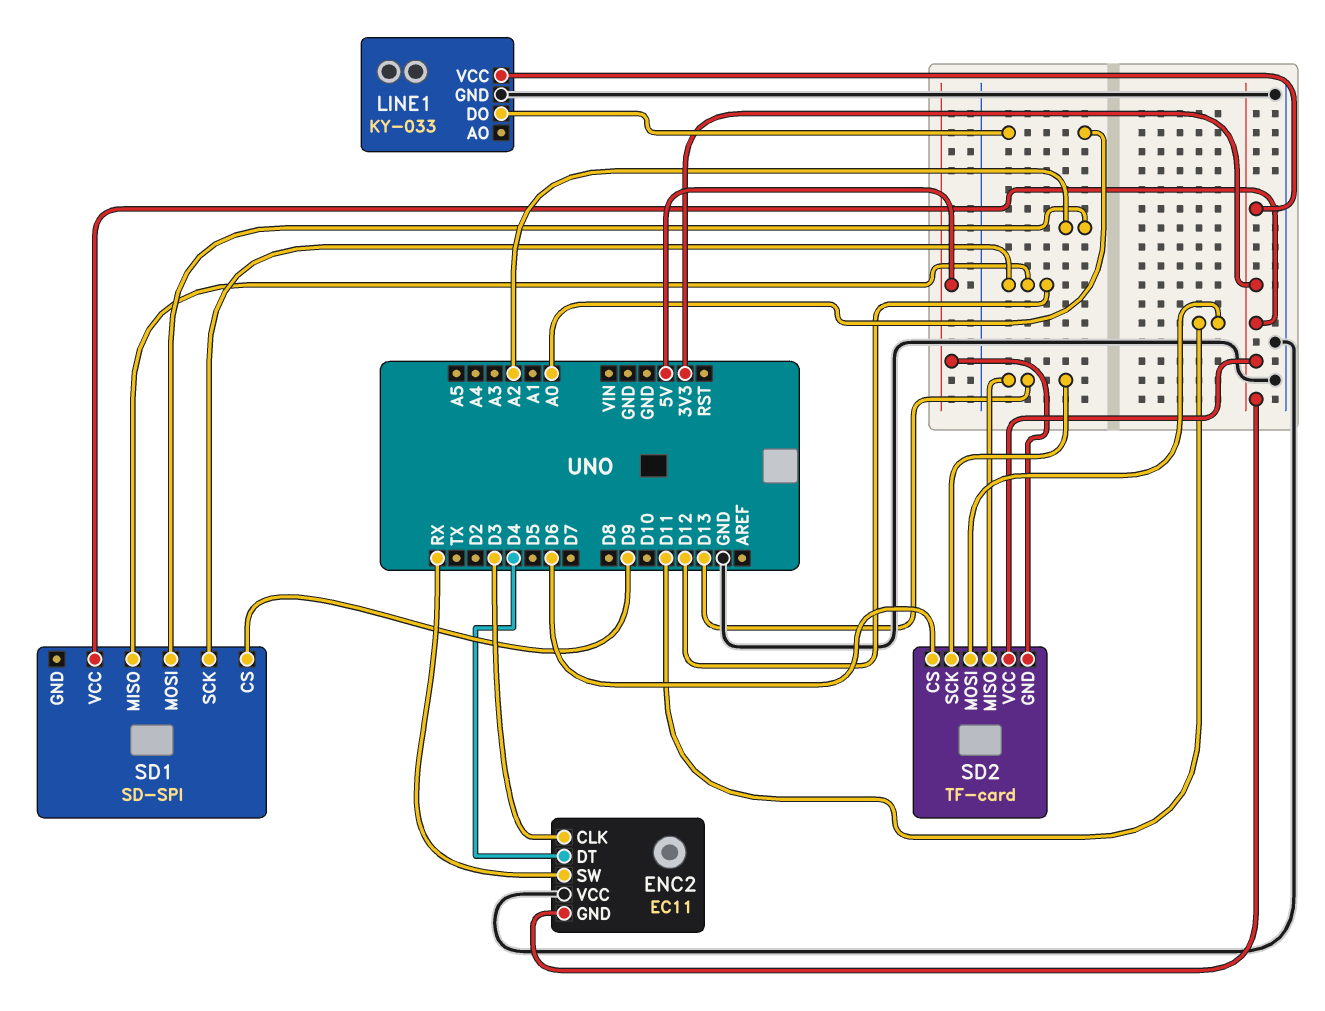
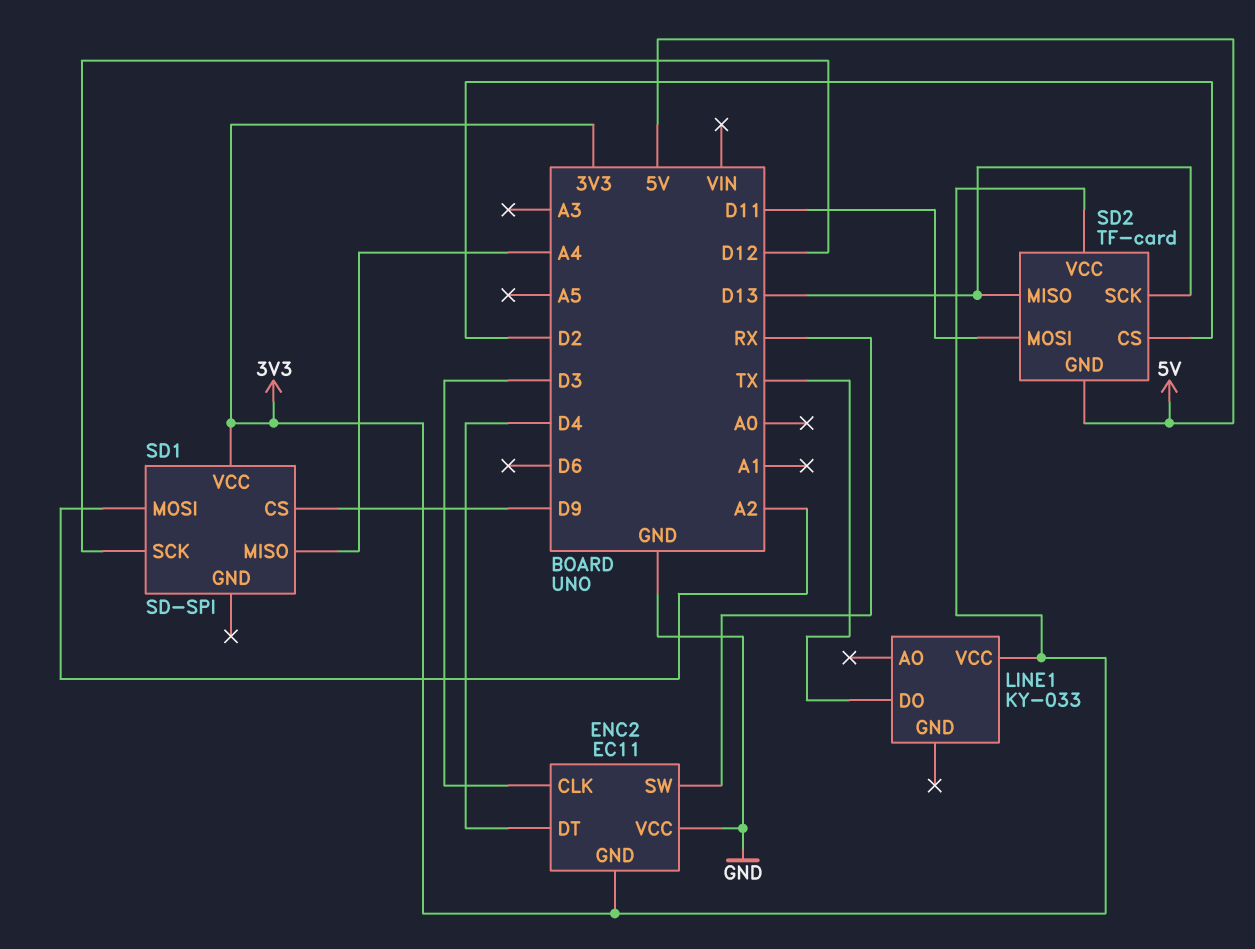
LINE1 pin DO: A0 -> TX
LINE1 pin GND: GND -> none
SD1 pin MISO: D12 -> A4
SD2 pin CS: D6 -> D2

